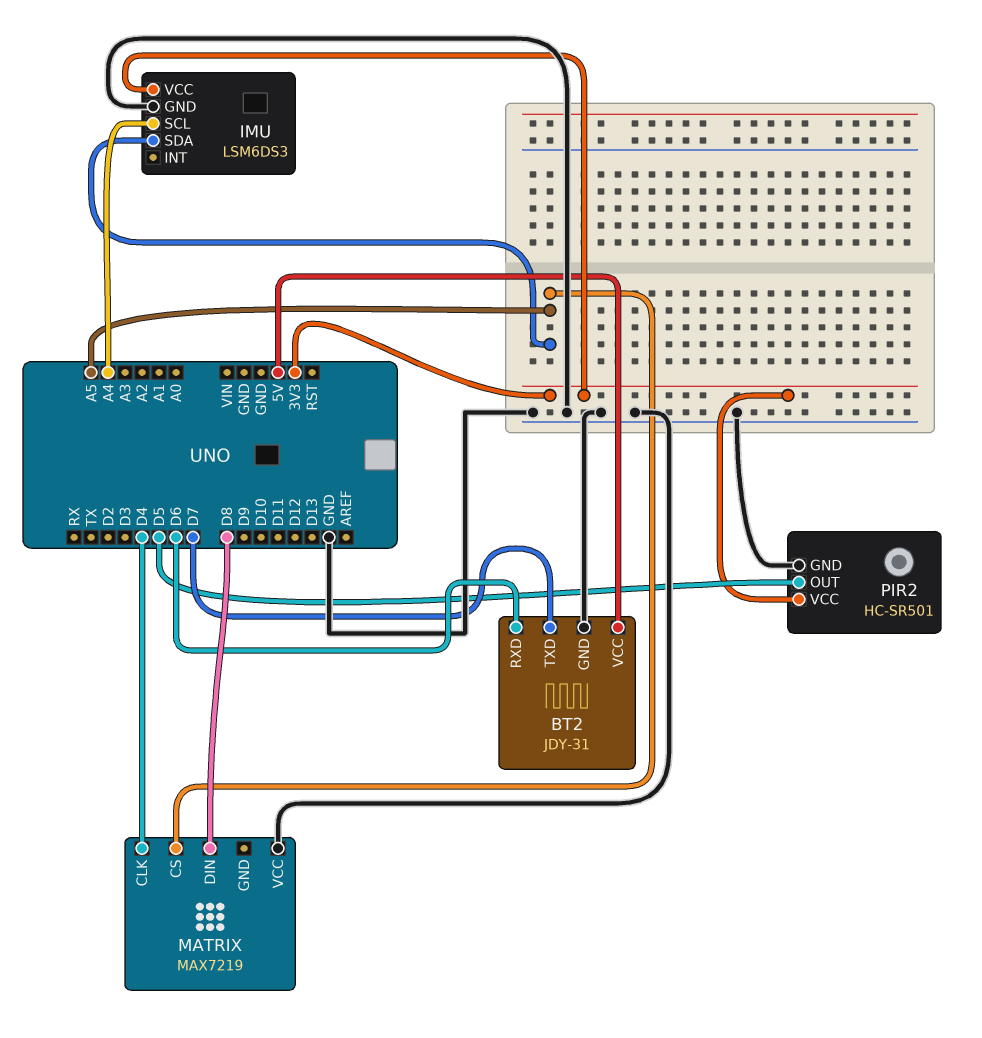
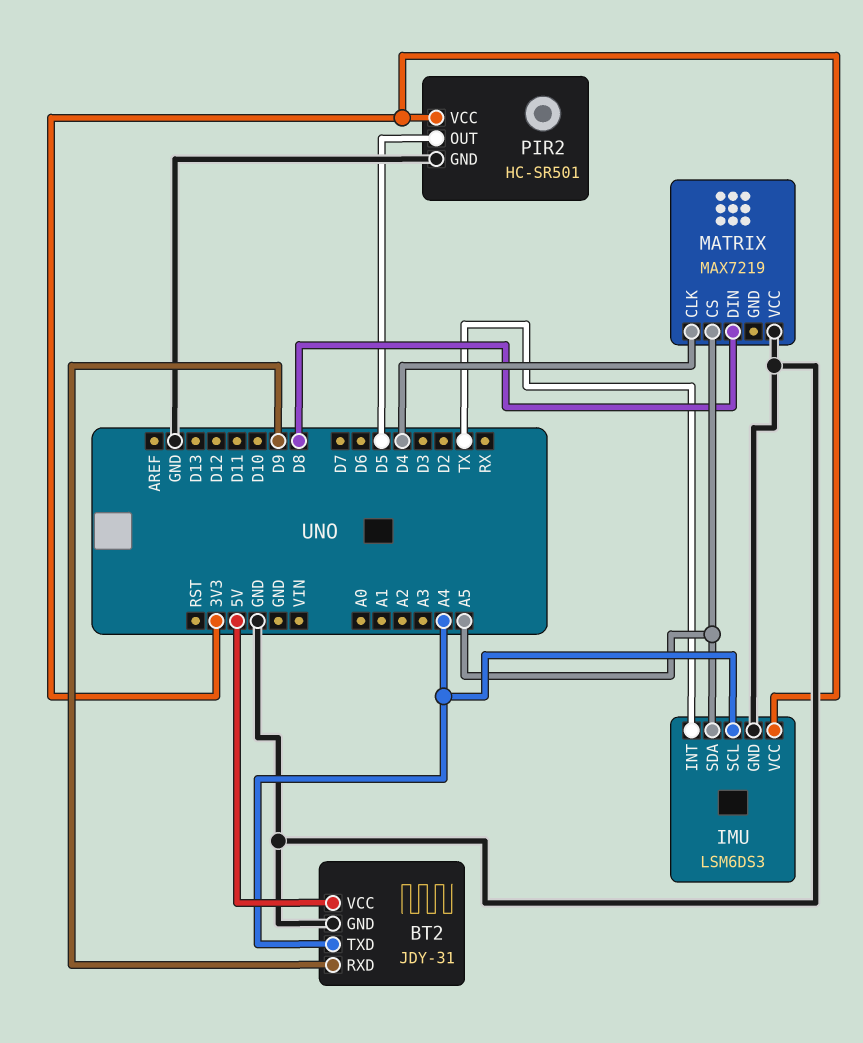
BT2 pin RXD: D6 -> D9
BT2 pin TXD: D7 -> A4
IMU pin INT: none -> TX

